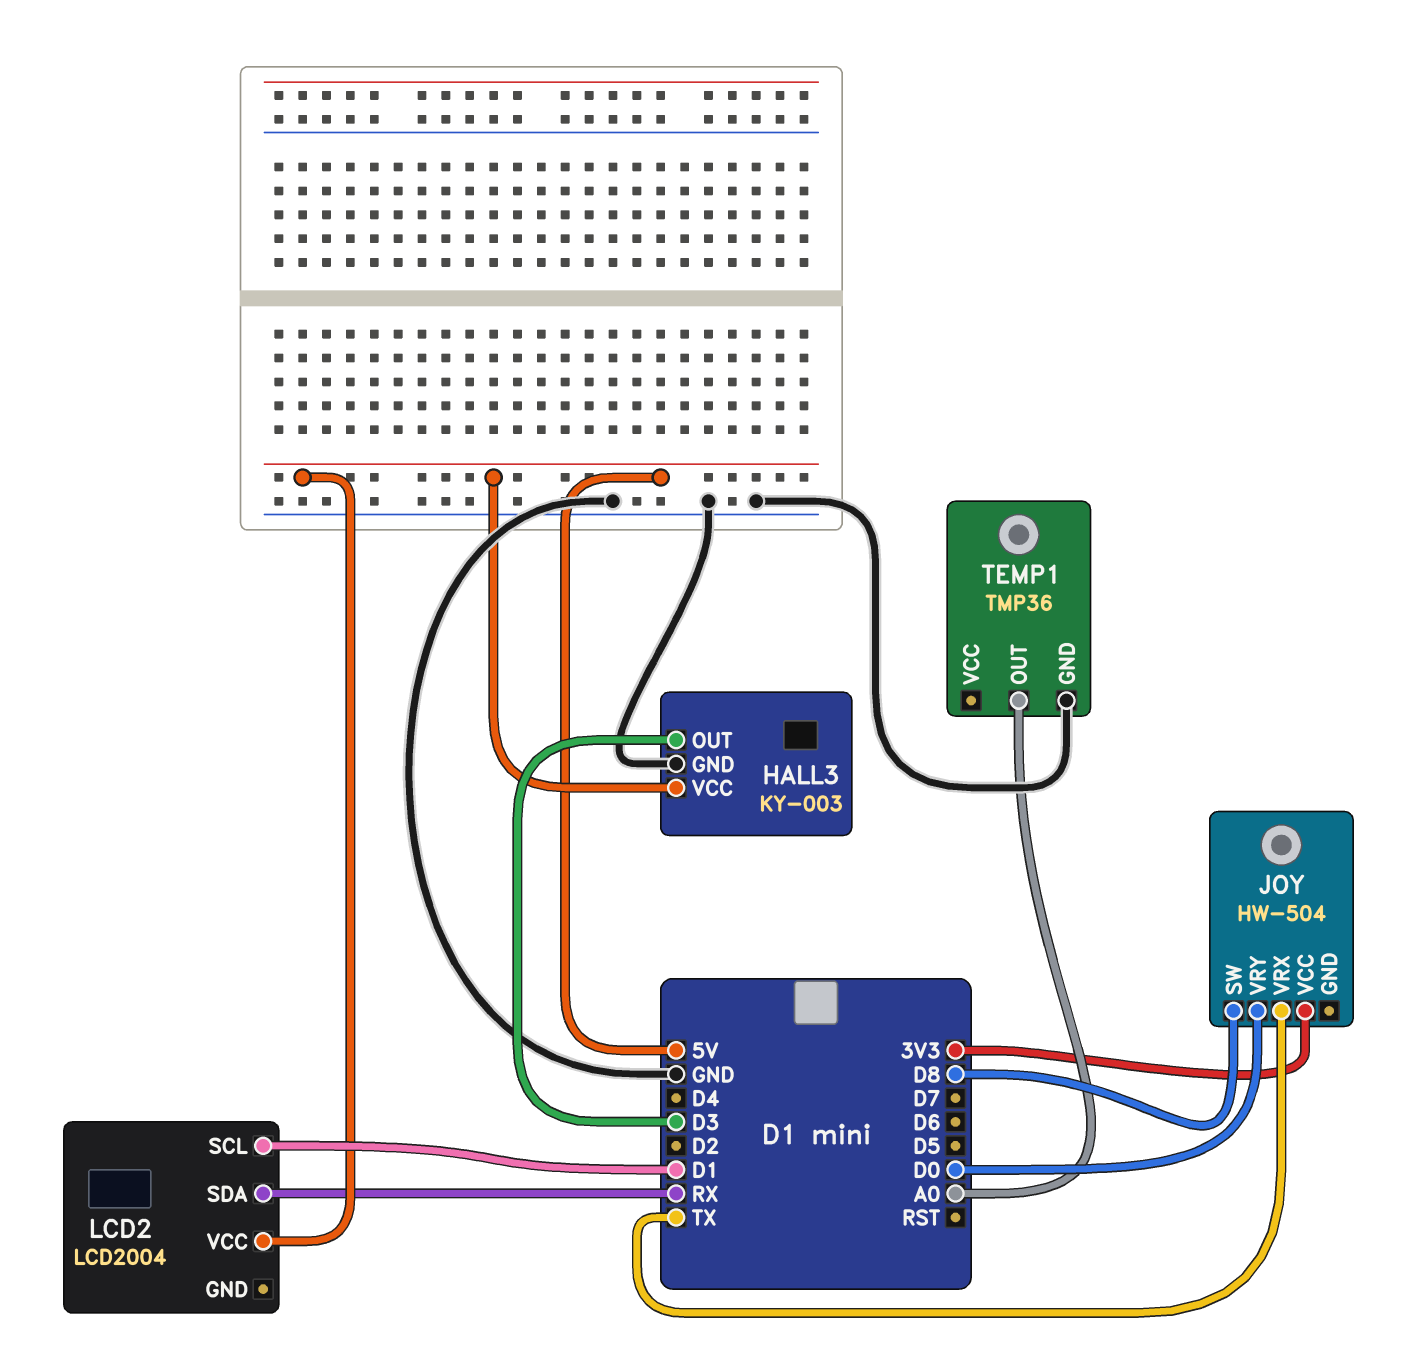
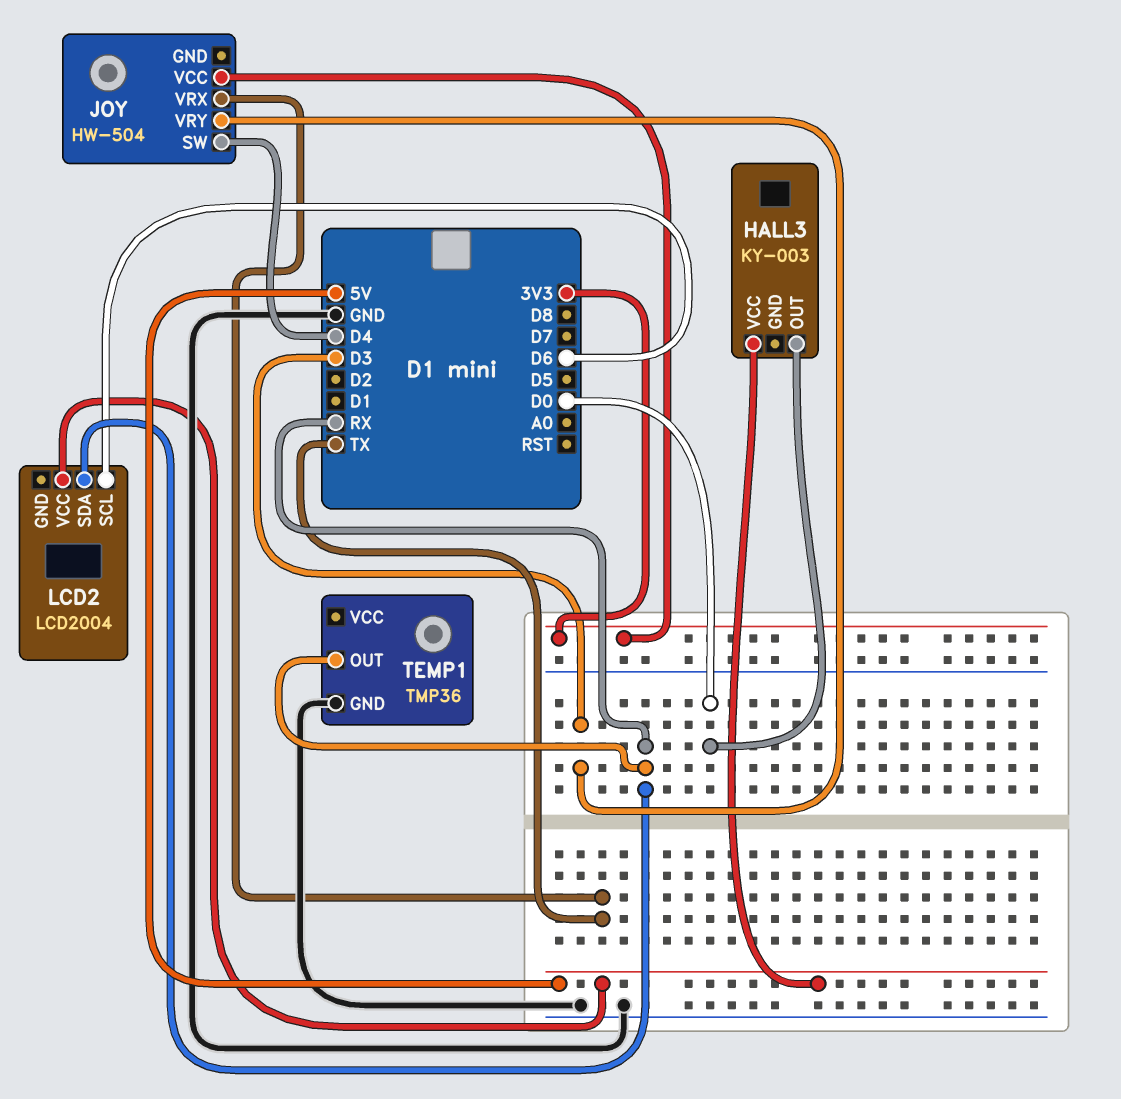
HALL3 pin GND: GND -> none
HALL3 pin OUT: D3 -> D0
JOY pin SW: D8 -> D4
JOY pin VRY: D0 -> D3
LCD2 pin SCL: D1 -> D6
TEMP1 pin OUT: A0 -> RX

